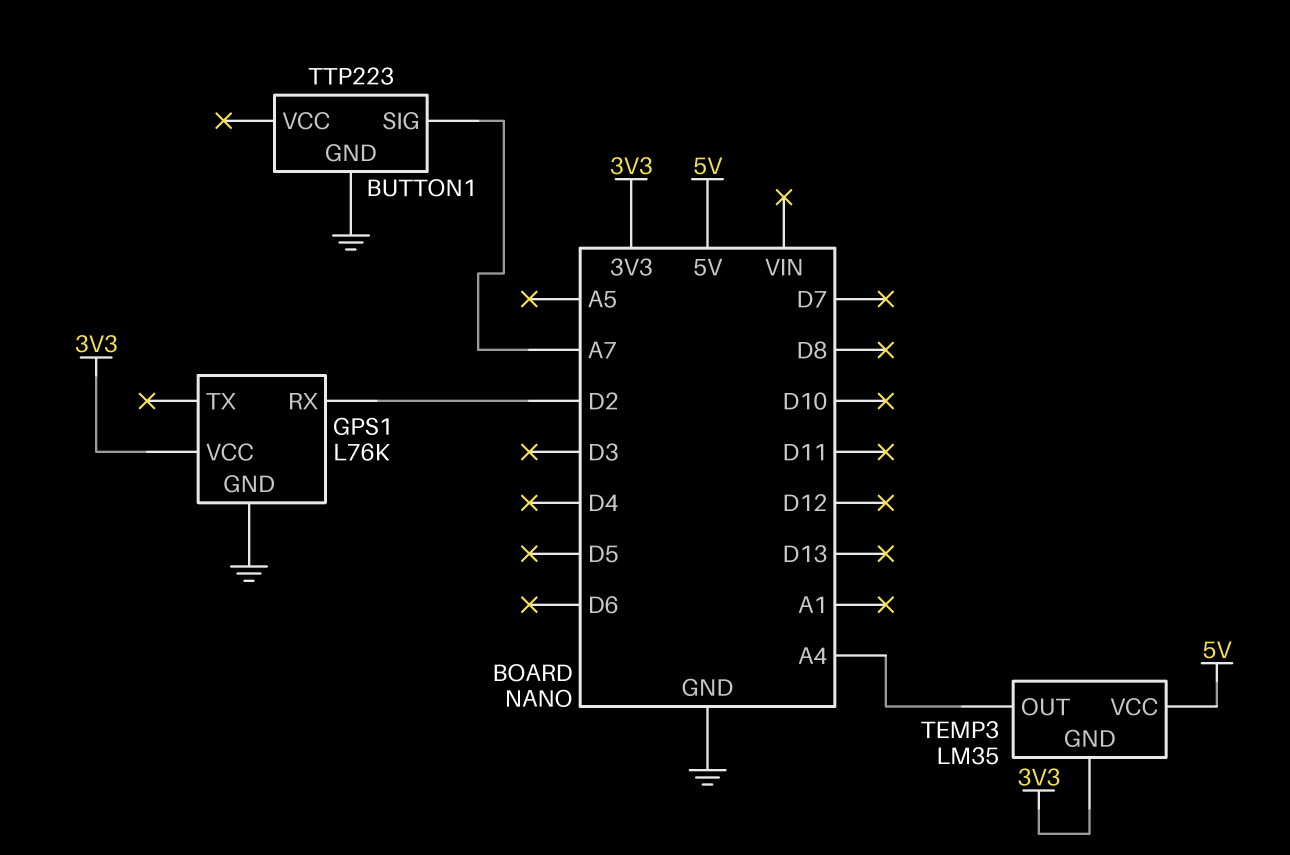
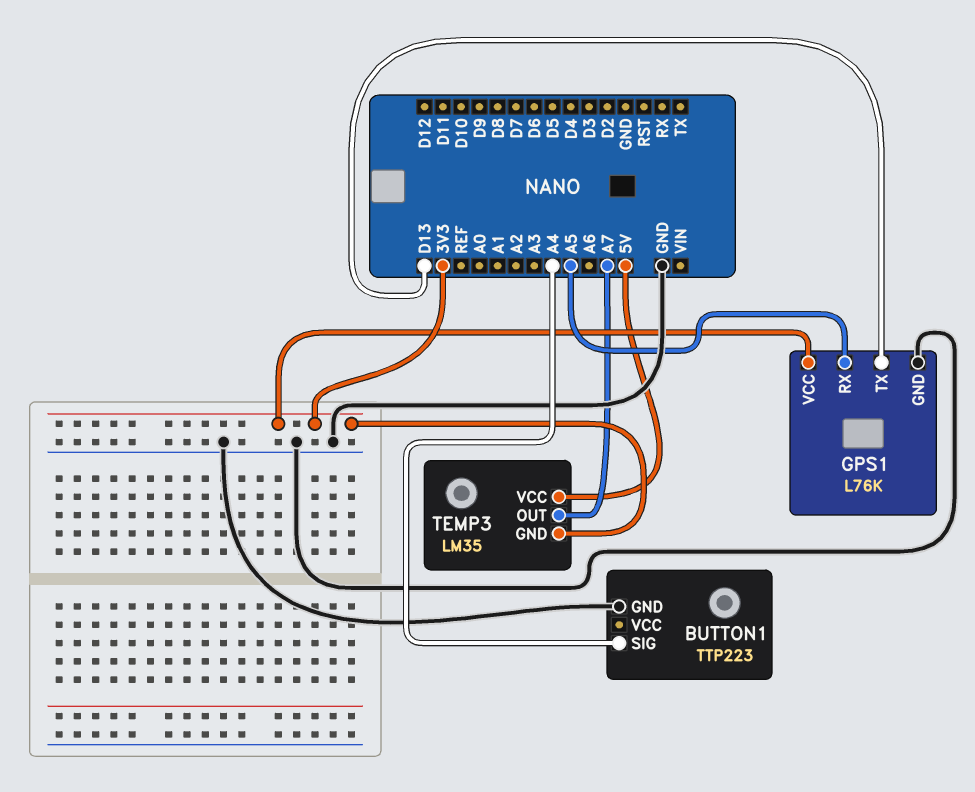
BUTTON1 pin SIG: A7 -> A4
GPS1 pin RX: D2 -> A5
GPS1 pin TX: none -> D13
TEMP3 pin OUT: A4 -> A7

